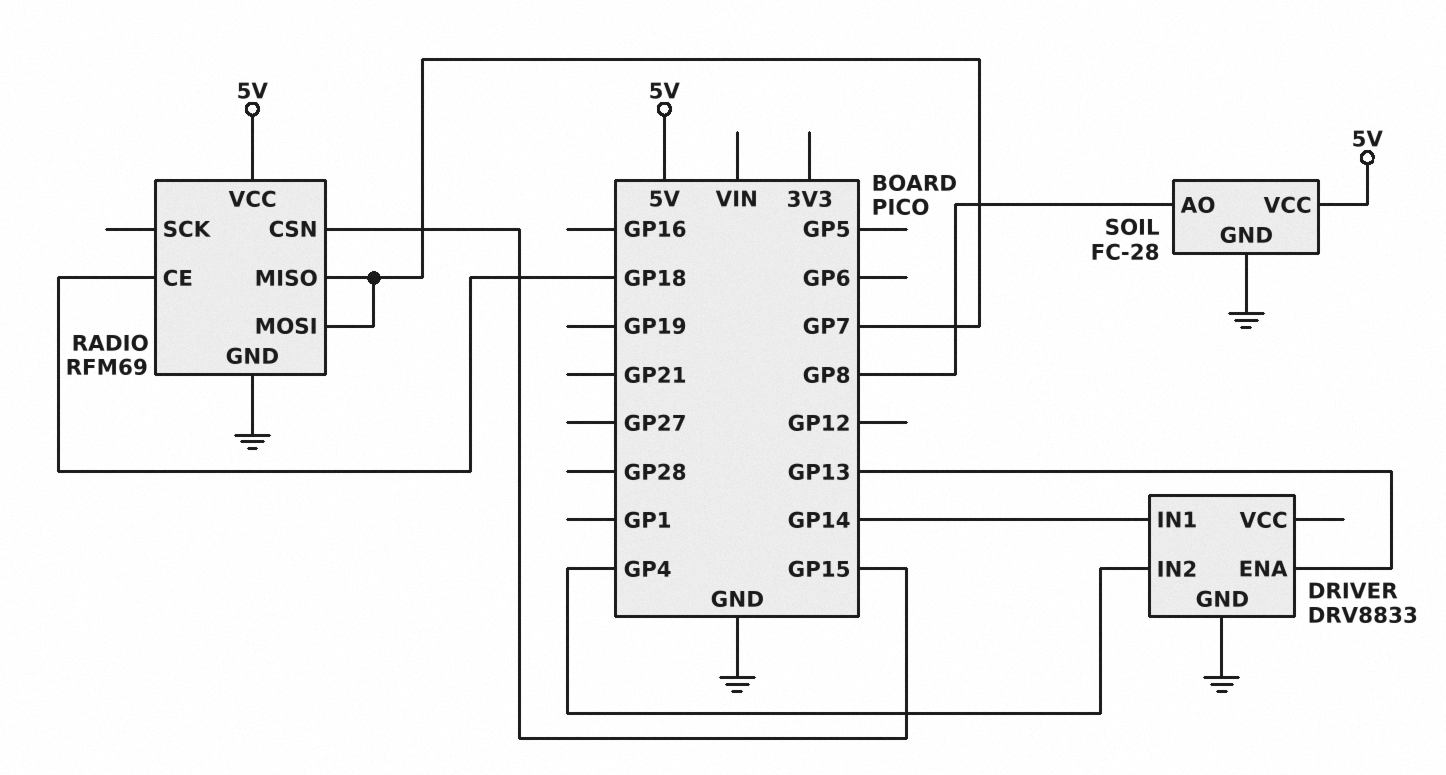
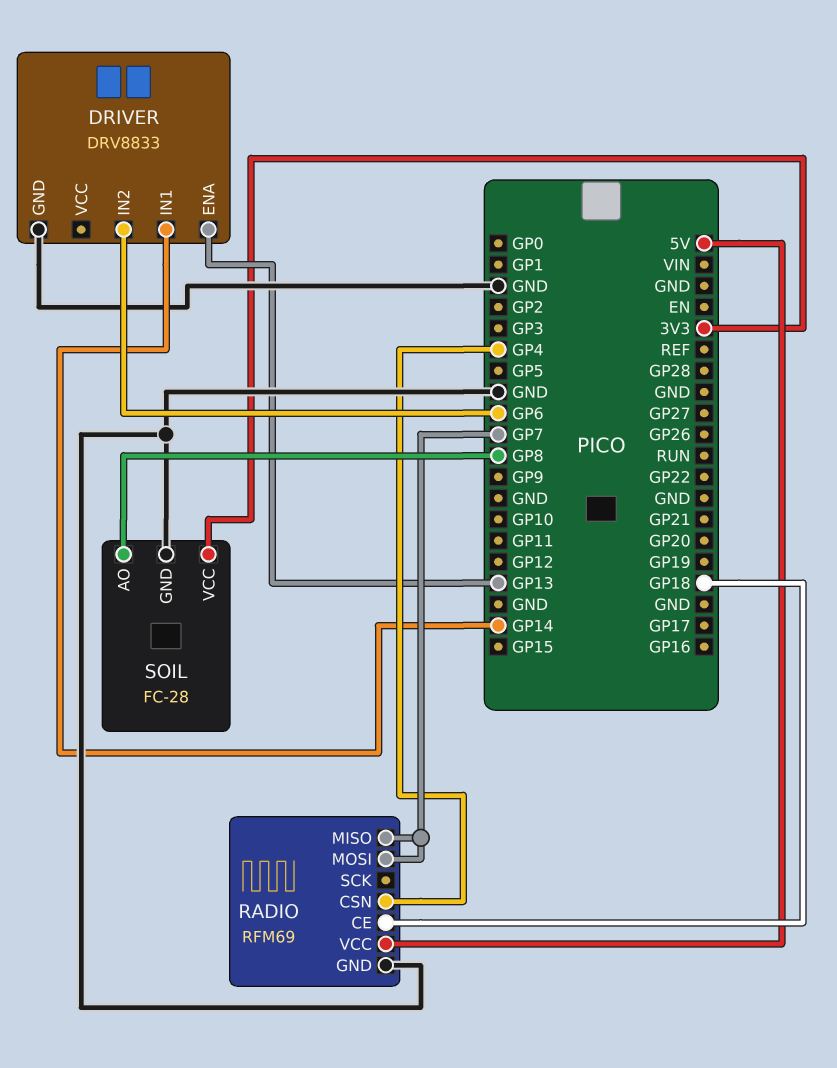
DRIVER pin IN2: GP4 -> GP6
RADIO pin CSN: GP15 -> GP4
SOIL pin VCC: 5V -> 3V3

